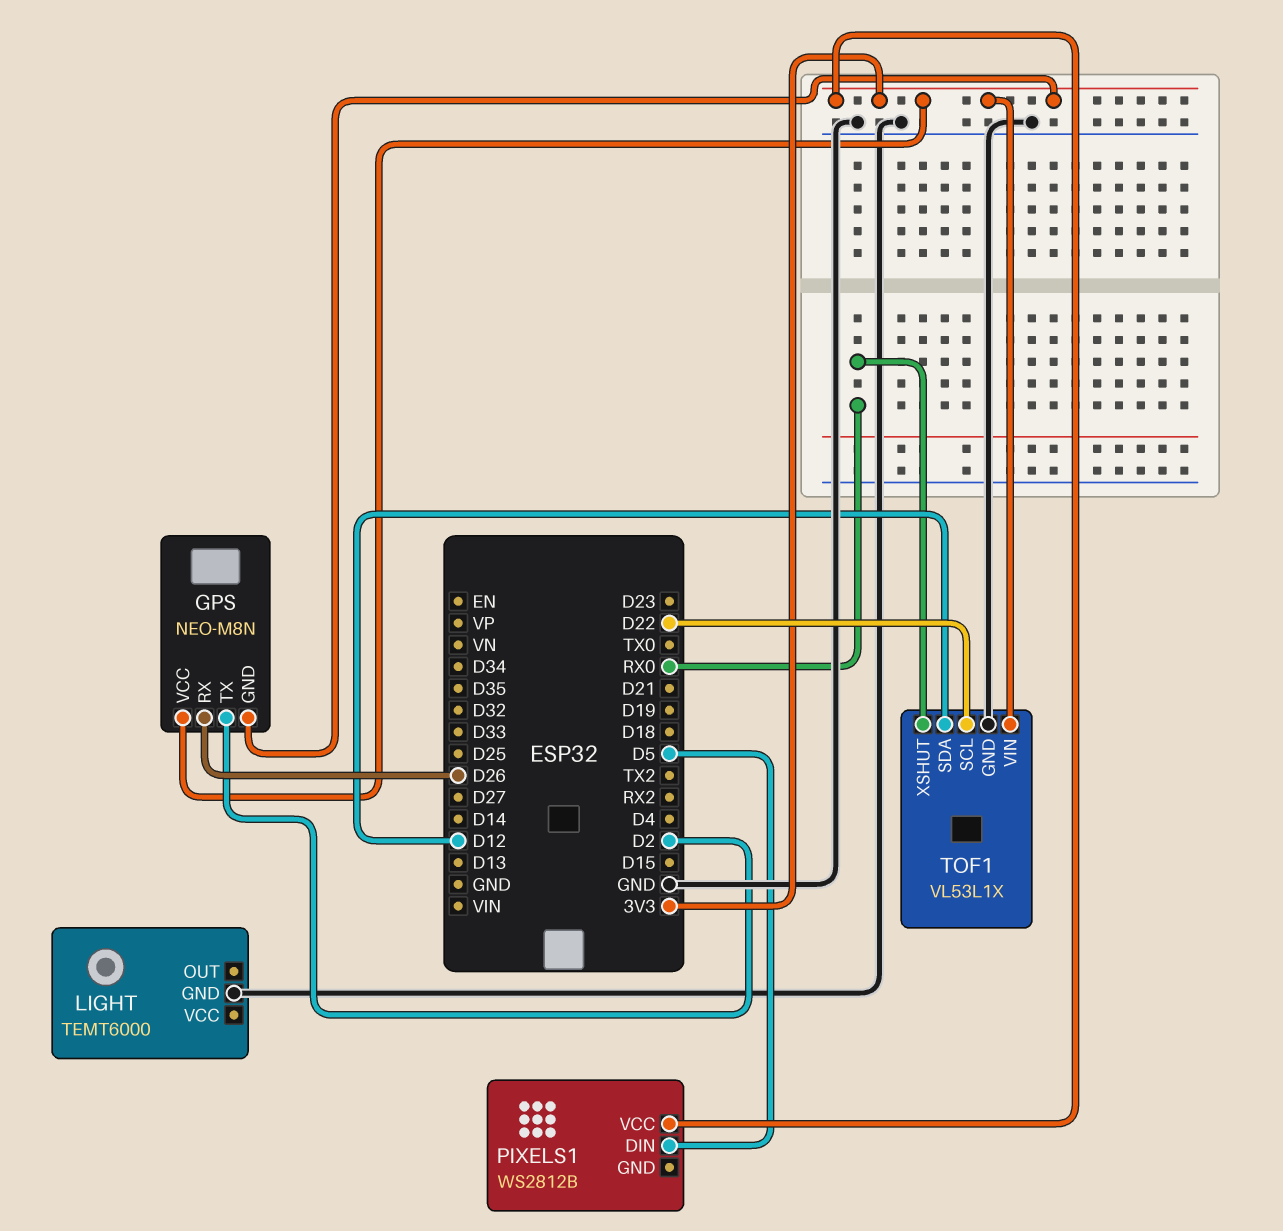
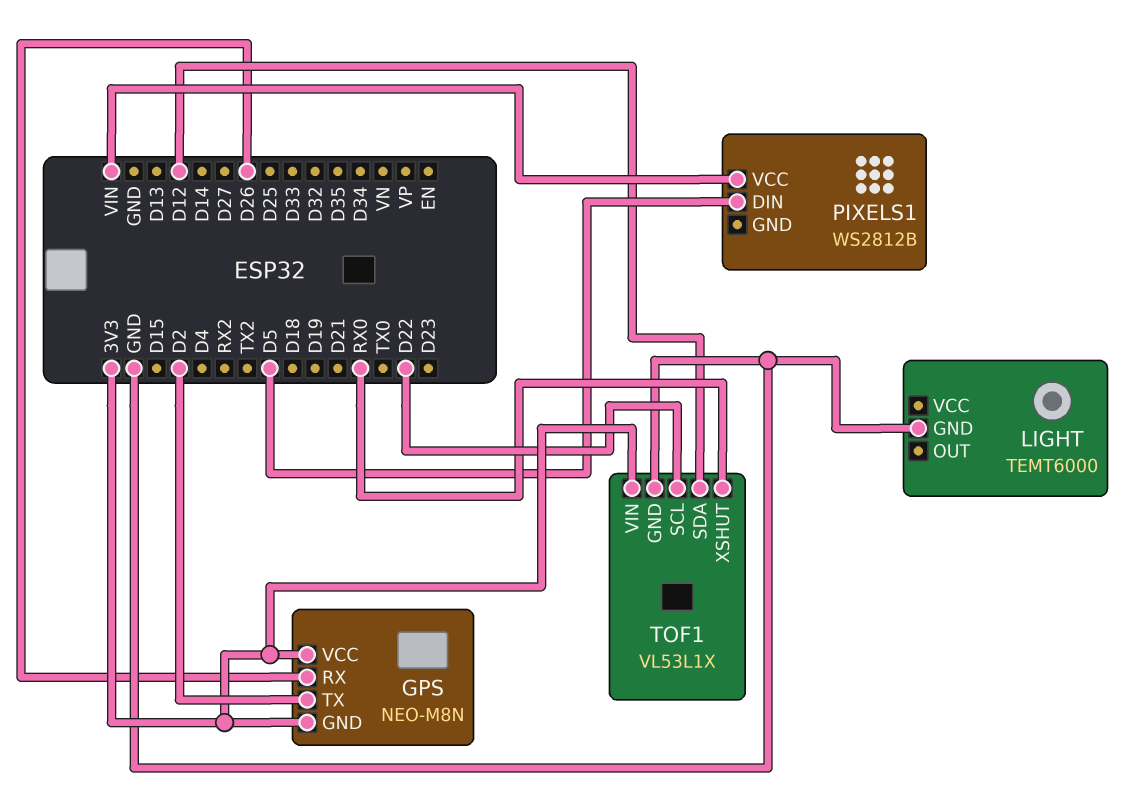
PIXELS1 pin VCC: 3V3 -> VIN

